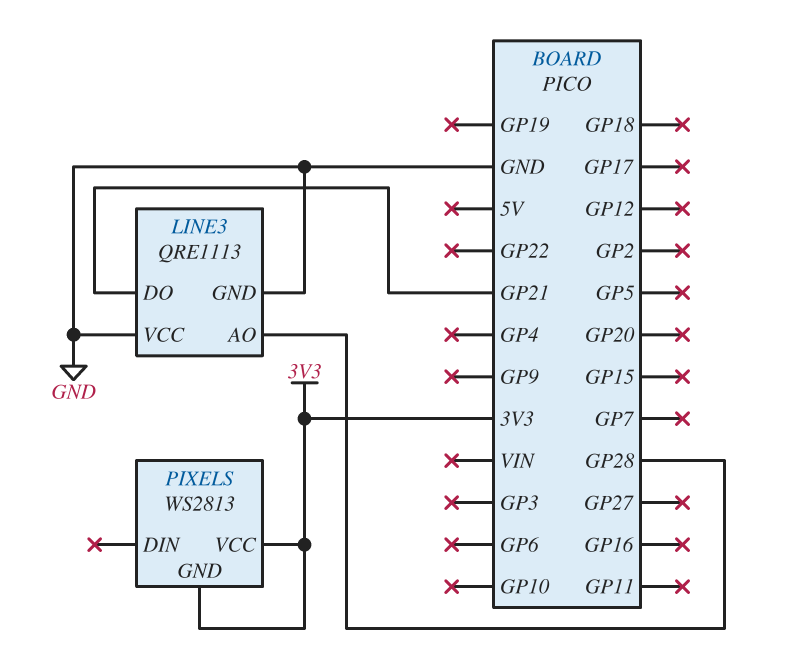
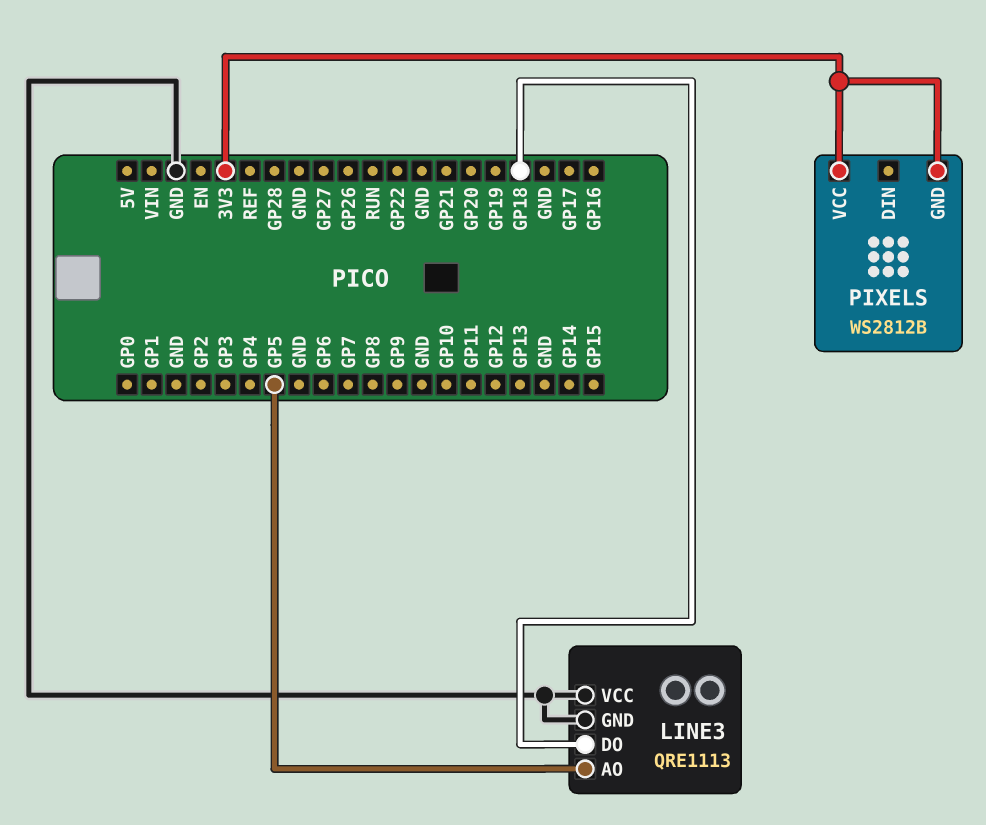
LINE3 pin AO: GP28 -> GP5
LINE3 pin DO: GP21 -> GP18
PIXELS: WS2813 -> WS2812B

